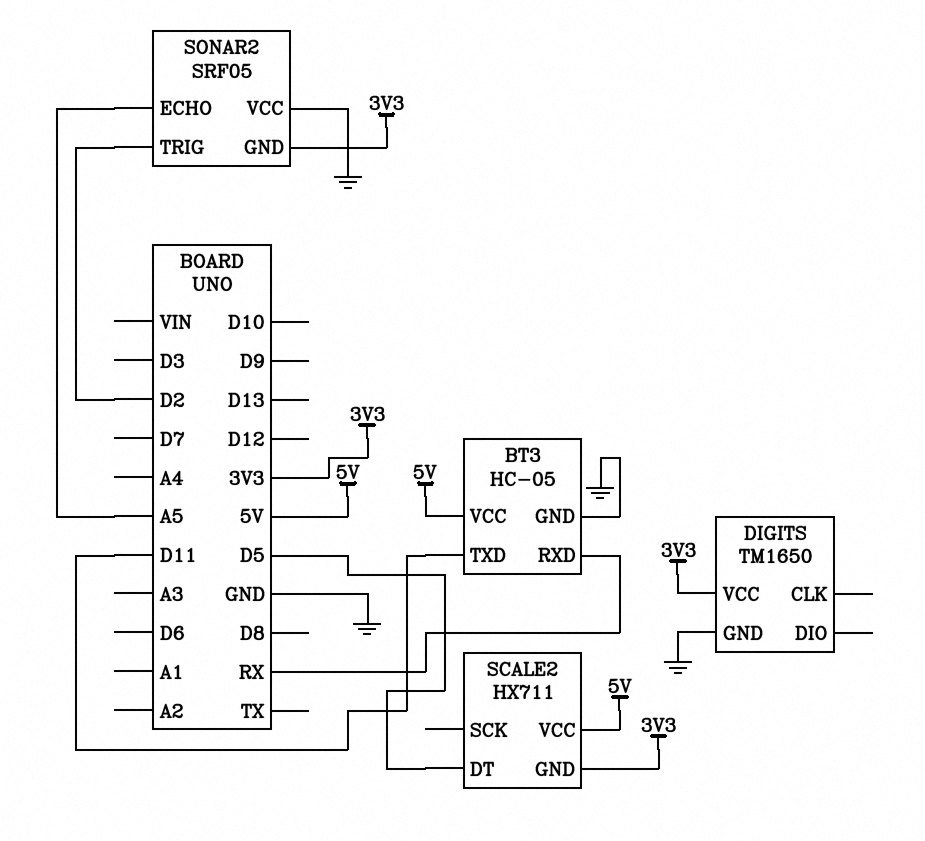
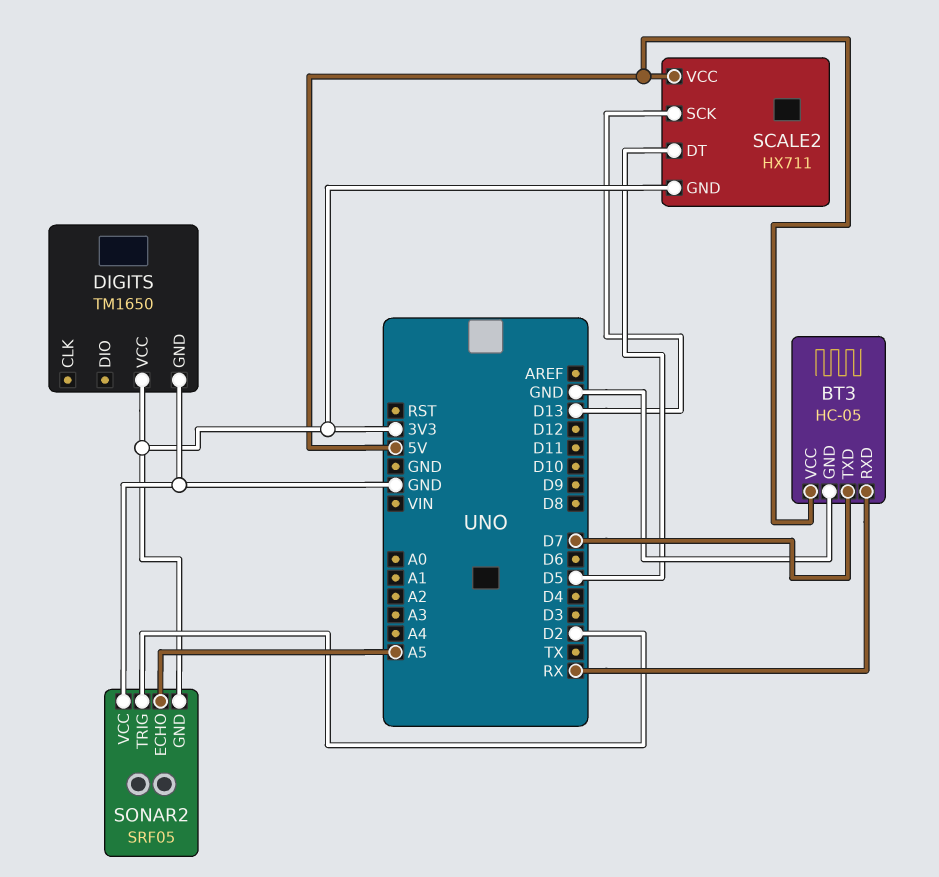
BT3 pin TXD: D11 -> D7
SCALE2 pin SCK: none -> D13

